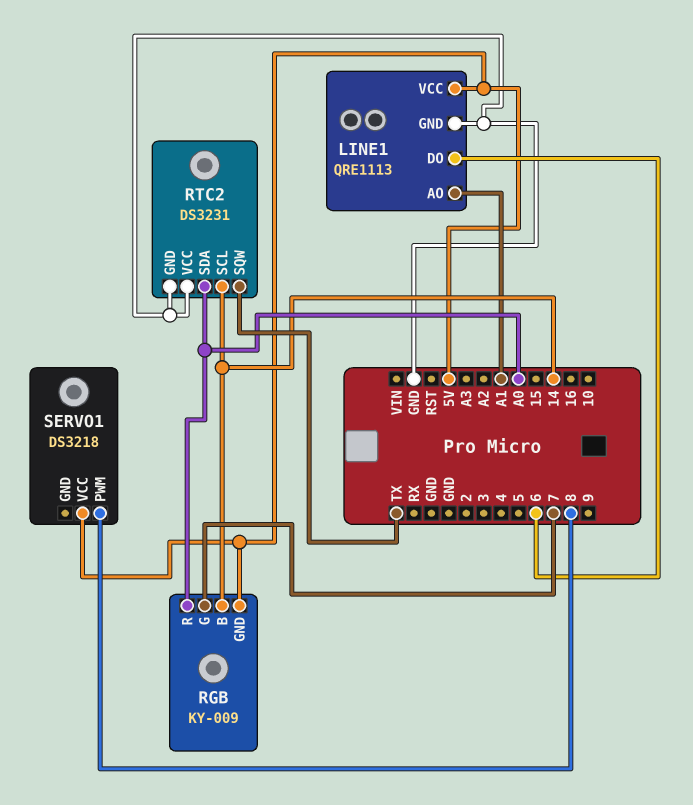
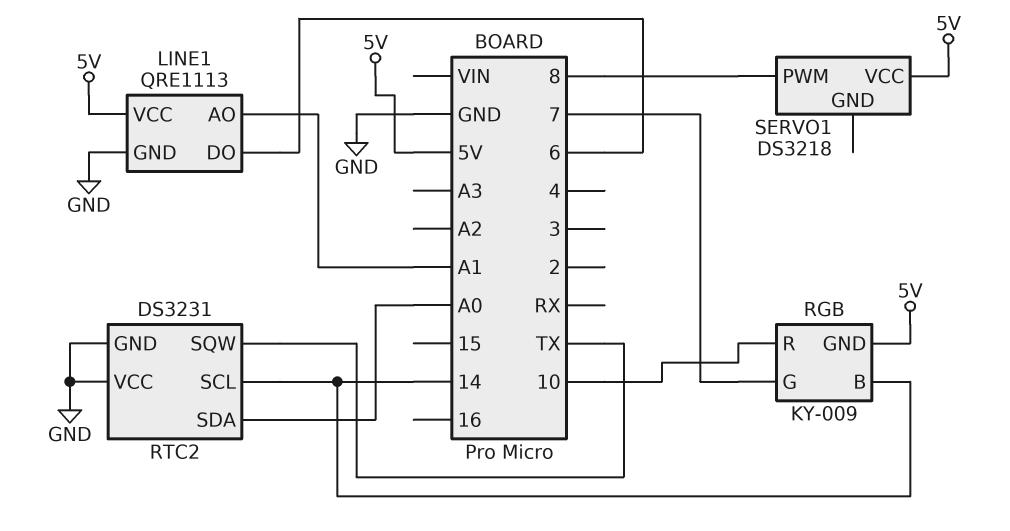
RGB pin R: A0 -> 10

